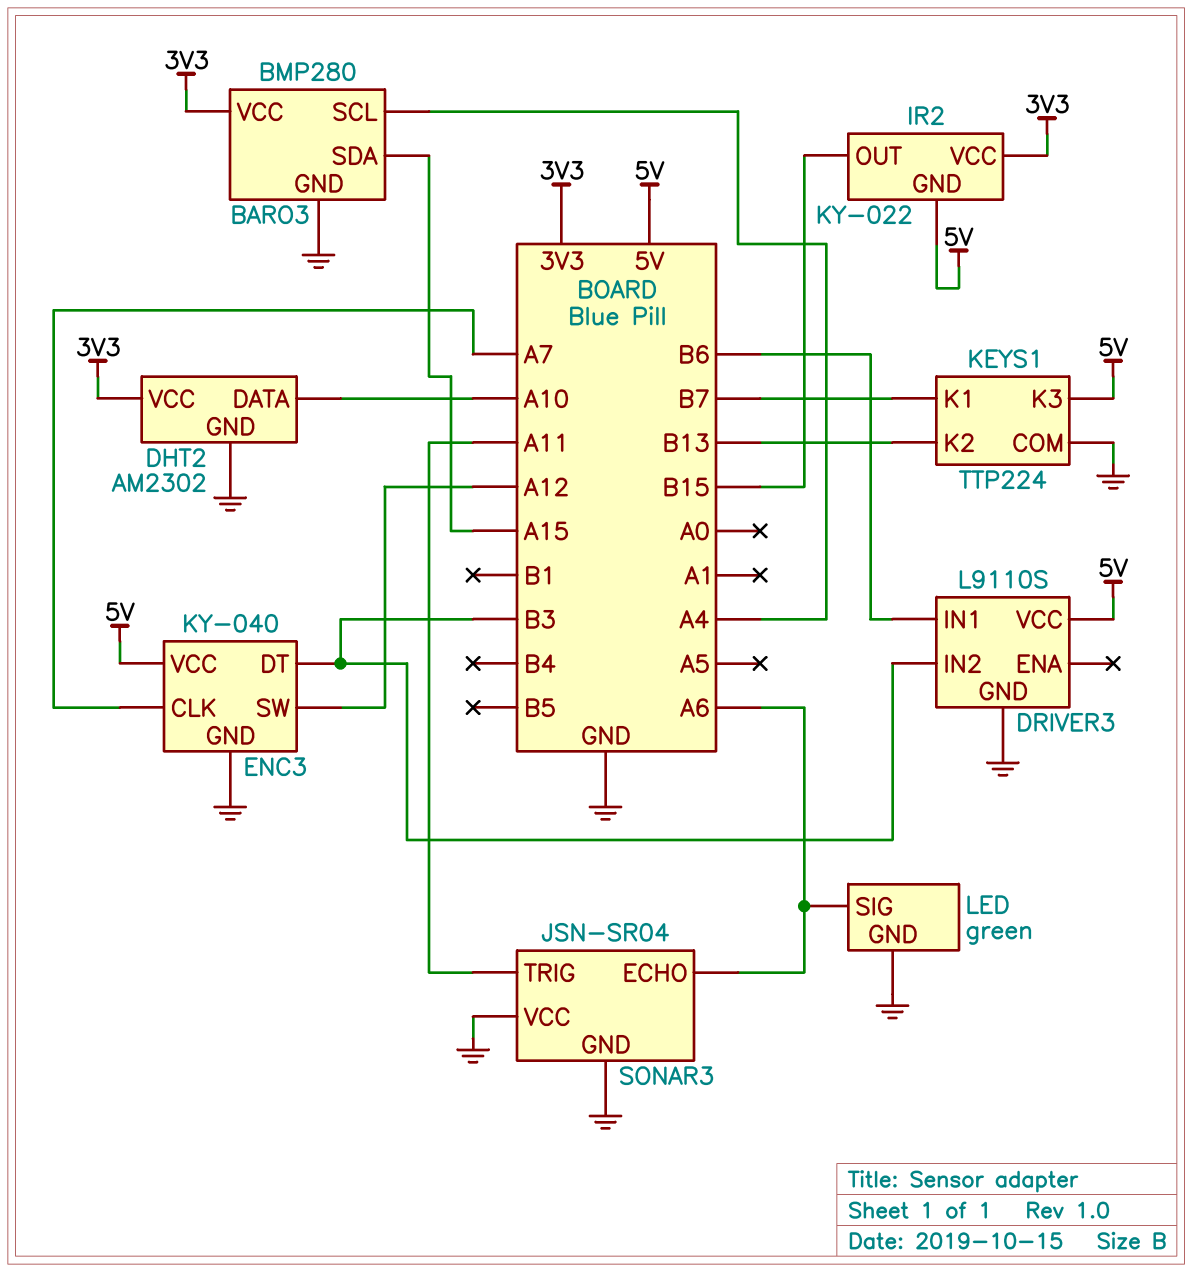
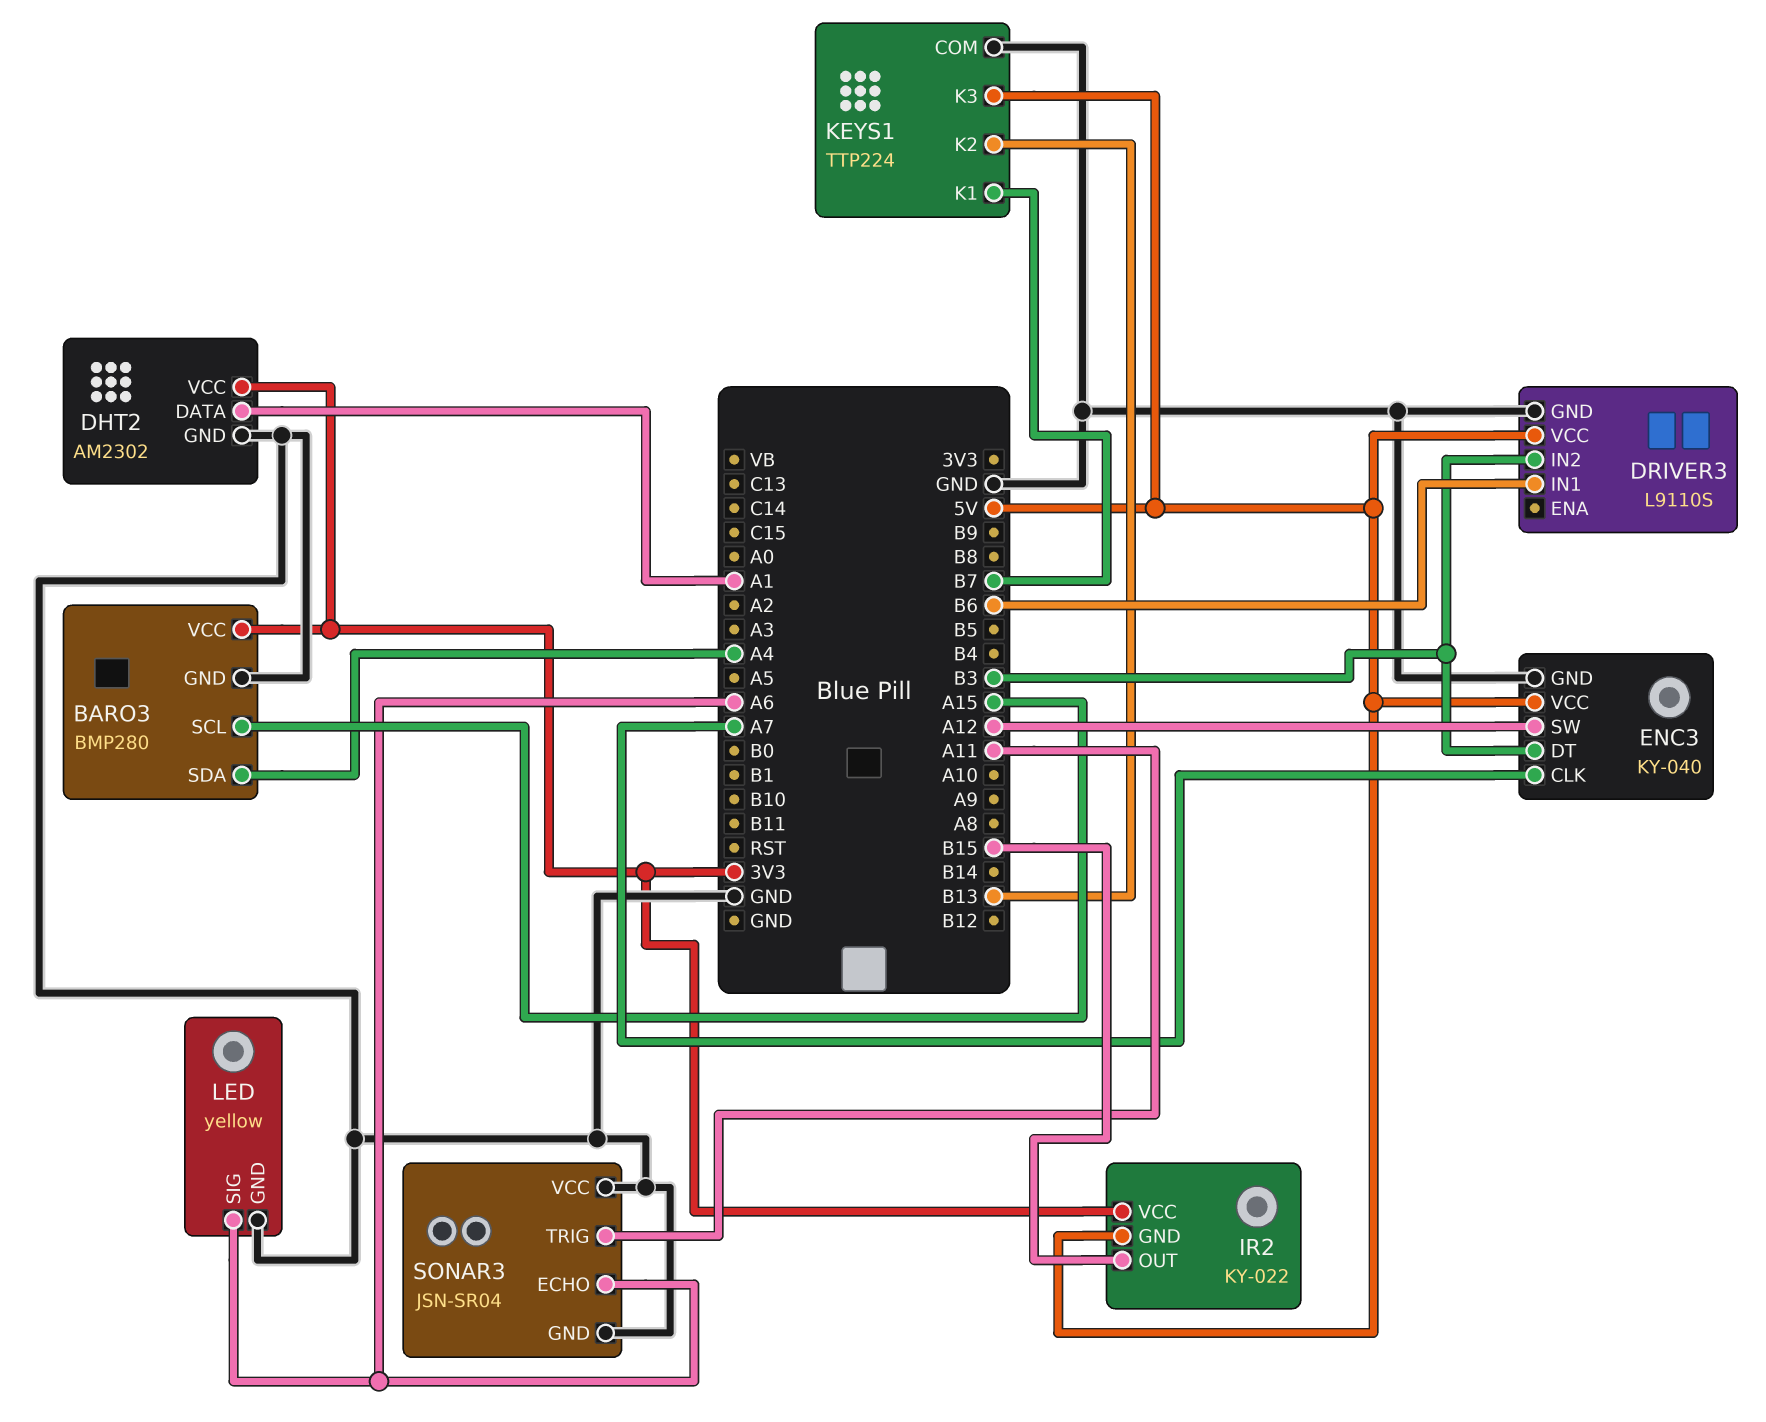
BARO3 pin SCL: A4 -> A15
BARO3 pin SDA: A15 -> A4
DHT2 pin DATA: A10 -> A1
LED: green -> yellow

